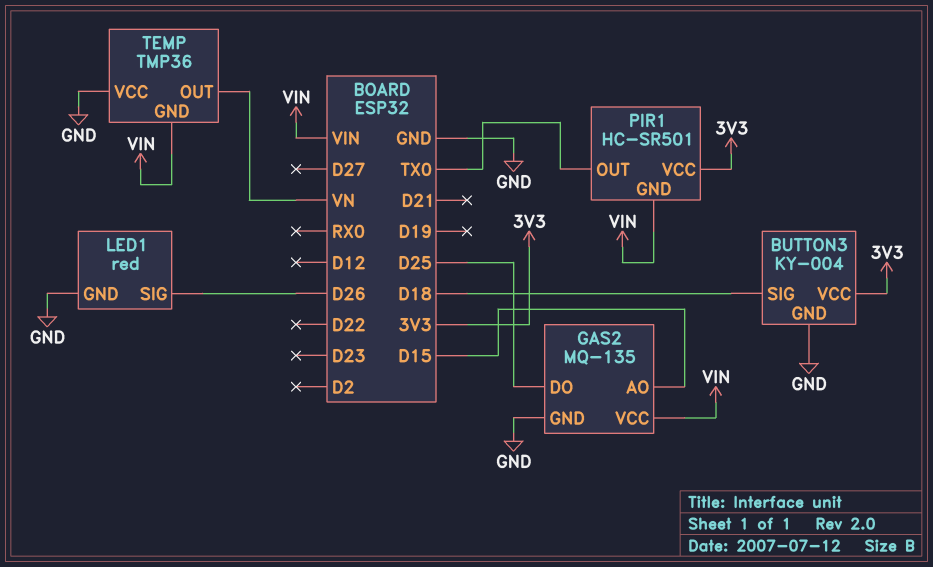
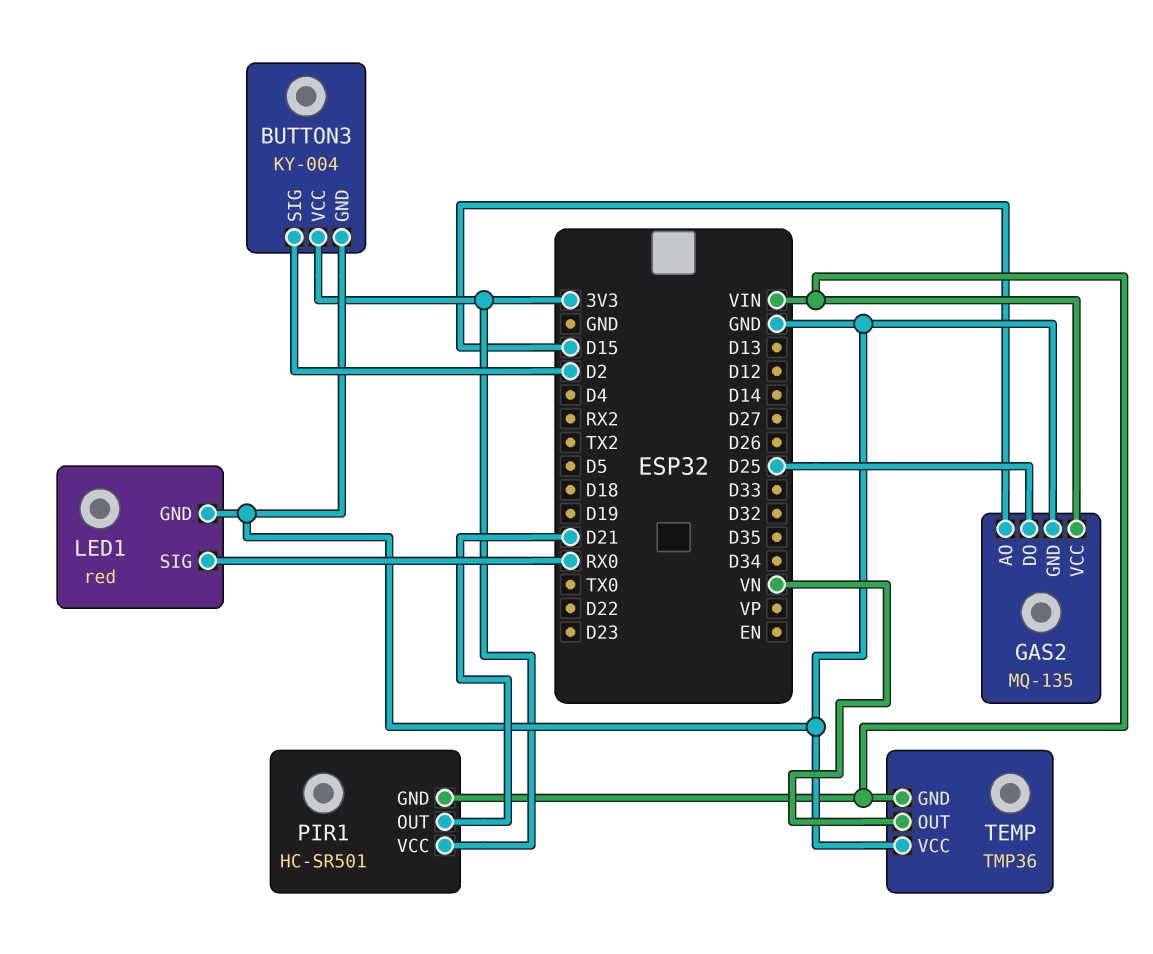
BUTTON3 pin SIG: D18 -> D2
LED1 pin SIG: D26 -> RX0
PIR1 pin OUT: TX0 -> D21

